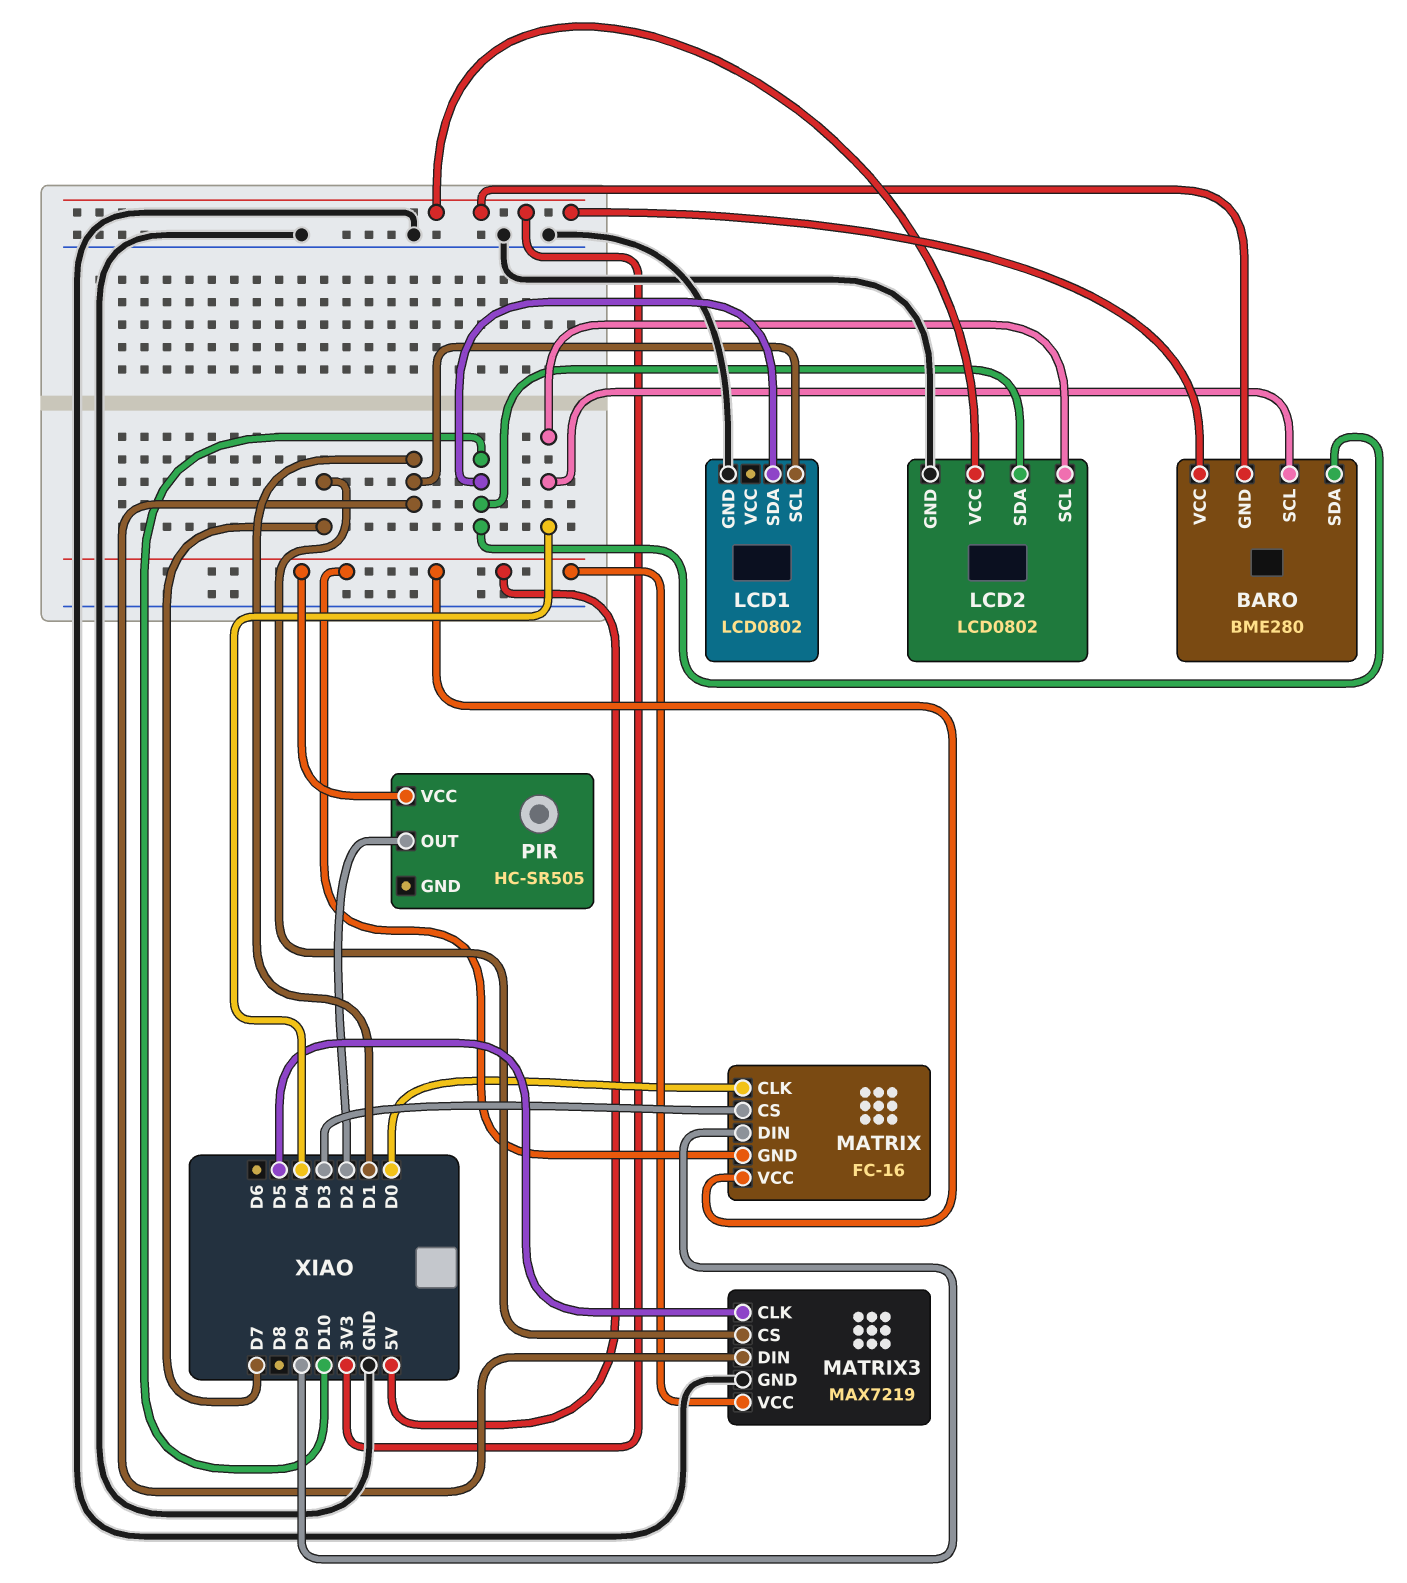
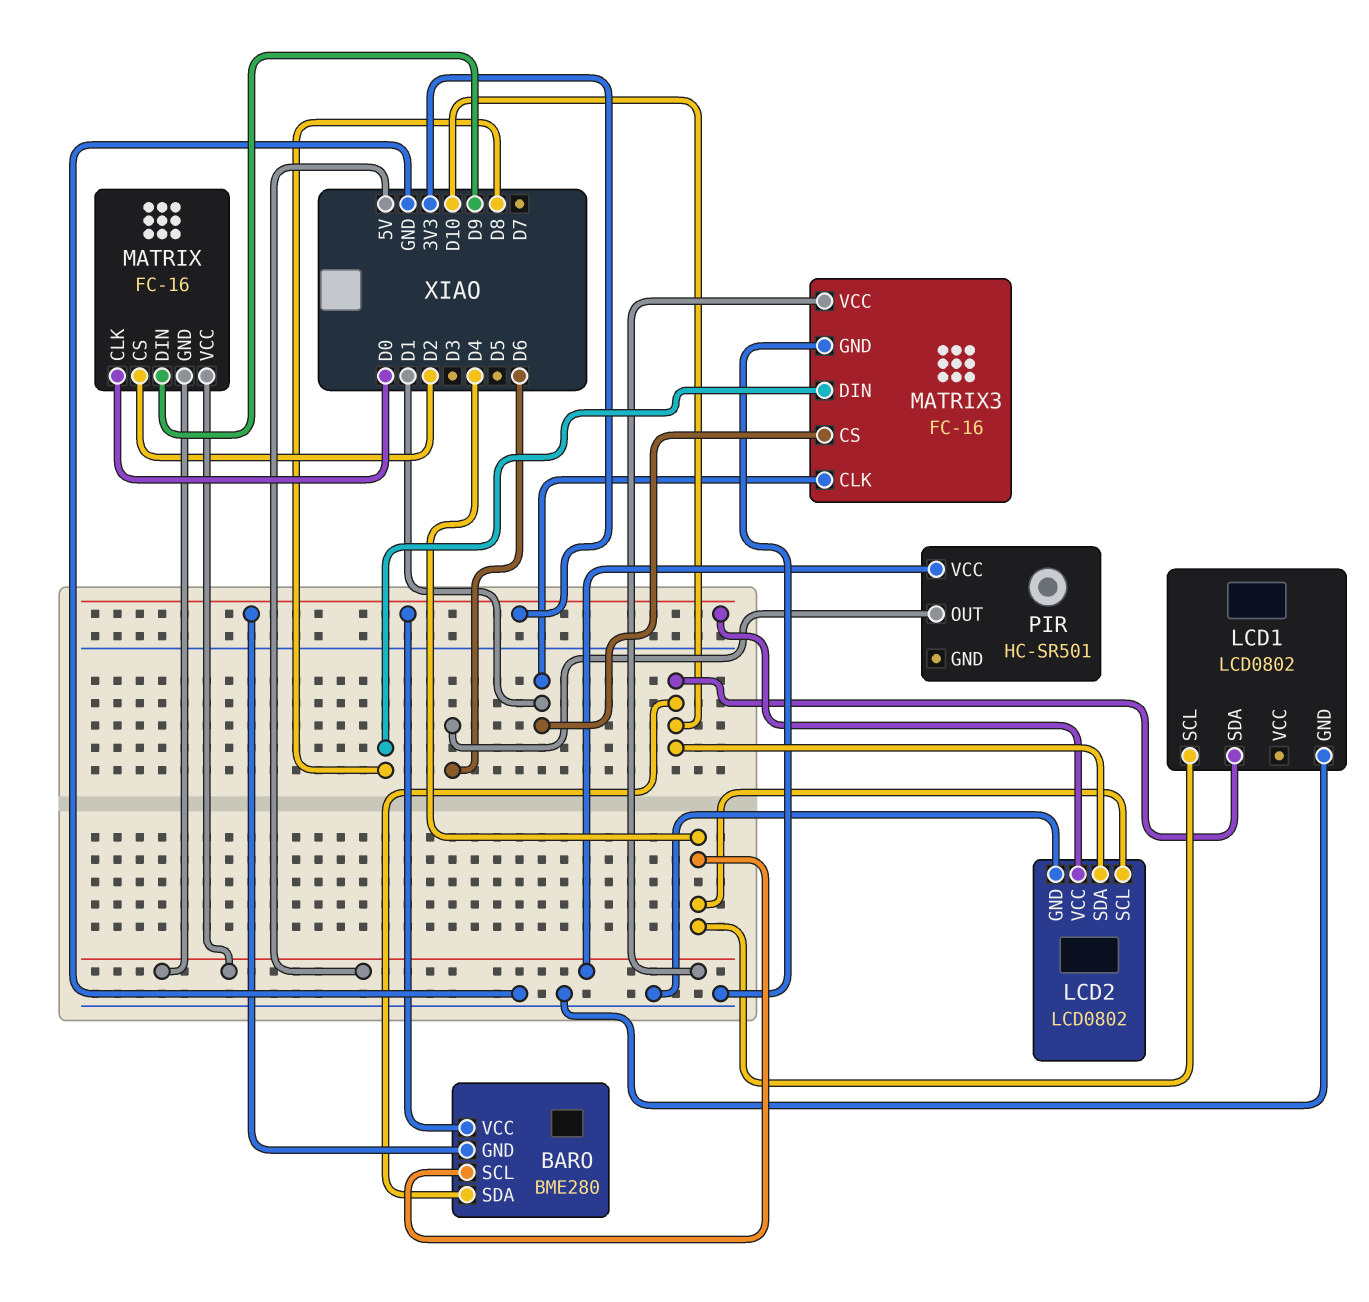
LCD1 pin SCL: D1 -> D4
MATRIX pin CS: D3 -> D2
MATRIX3: MAX7219 -> FC-16
MATRIX3 pin CLK: D5 -> D1
MATRIX3 pin CS: D7 -> D1
MATRIX3 pin DIN: D1 -> D8
PIR: HC-SR505 -> HC-SR501
PIR pin OUT: D2 -> D6

